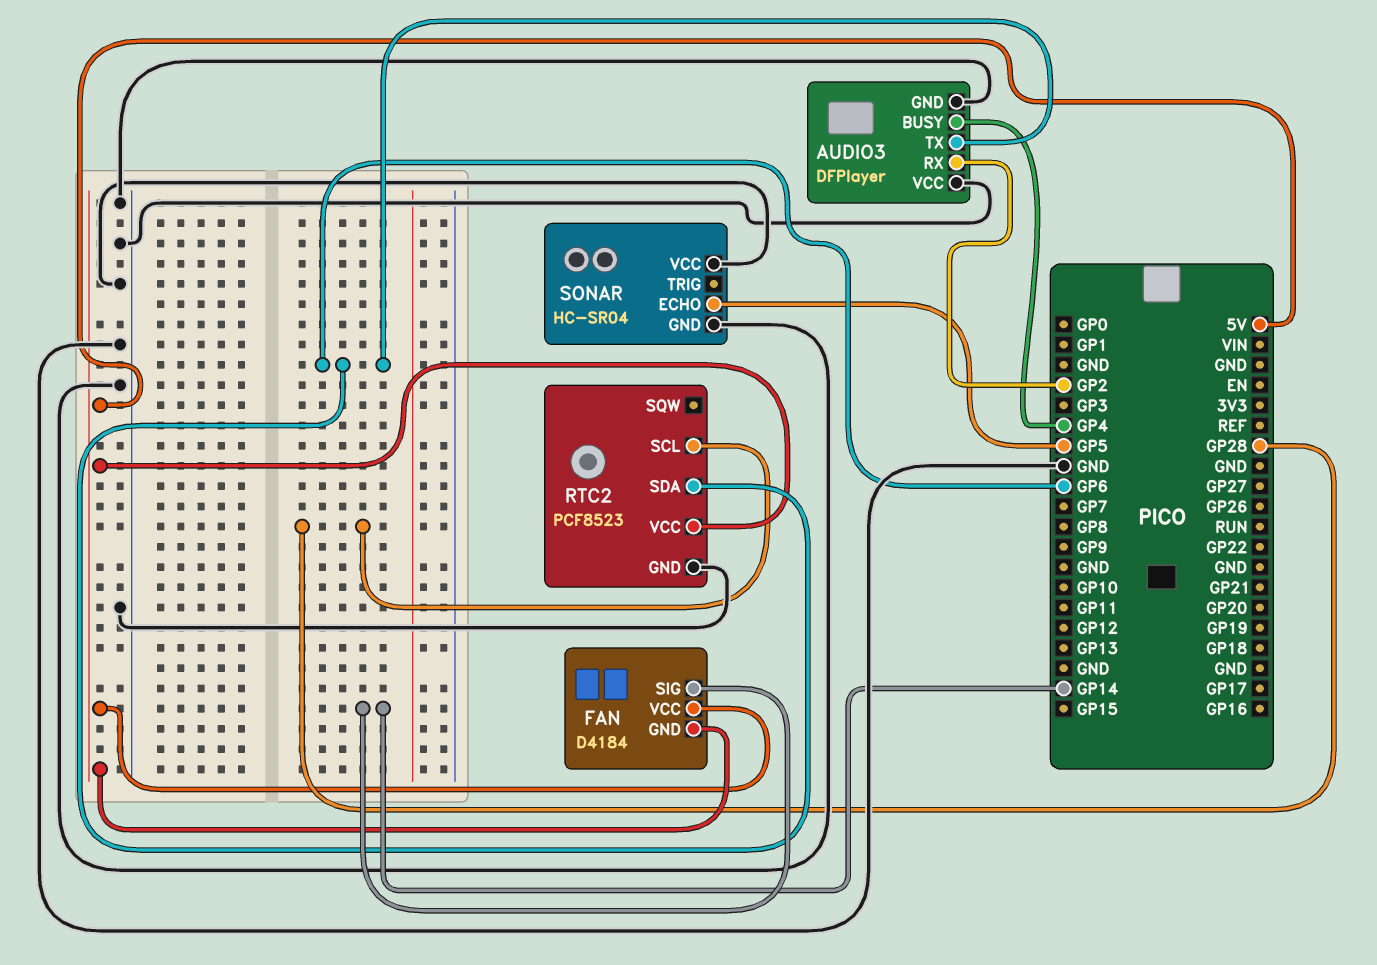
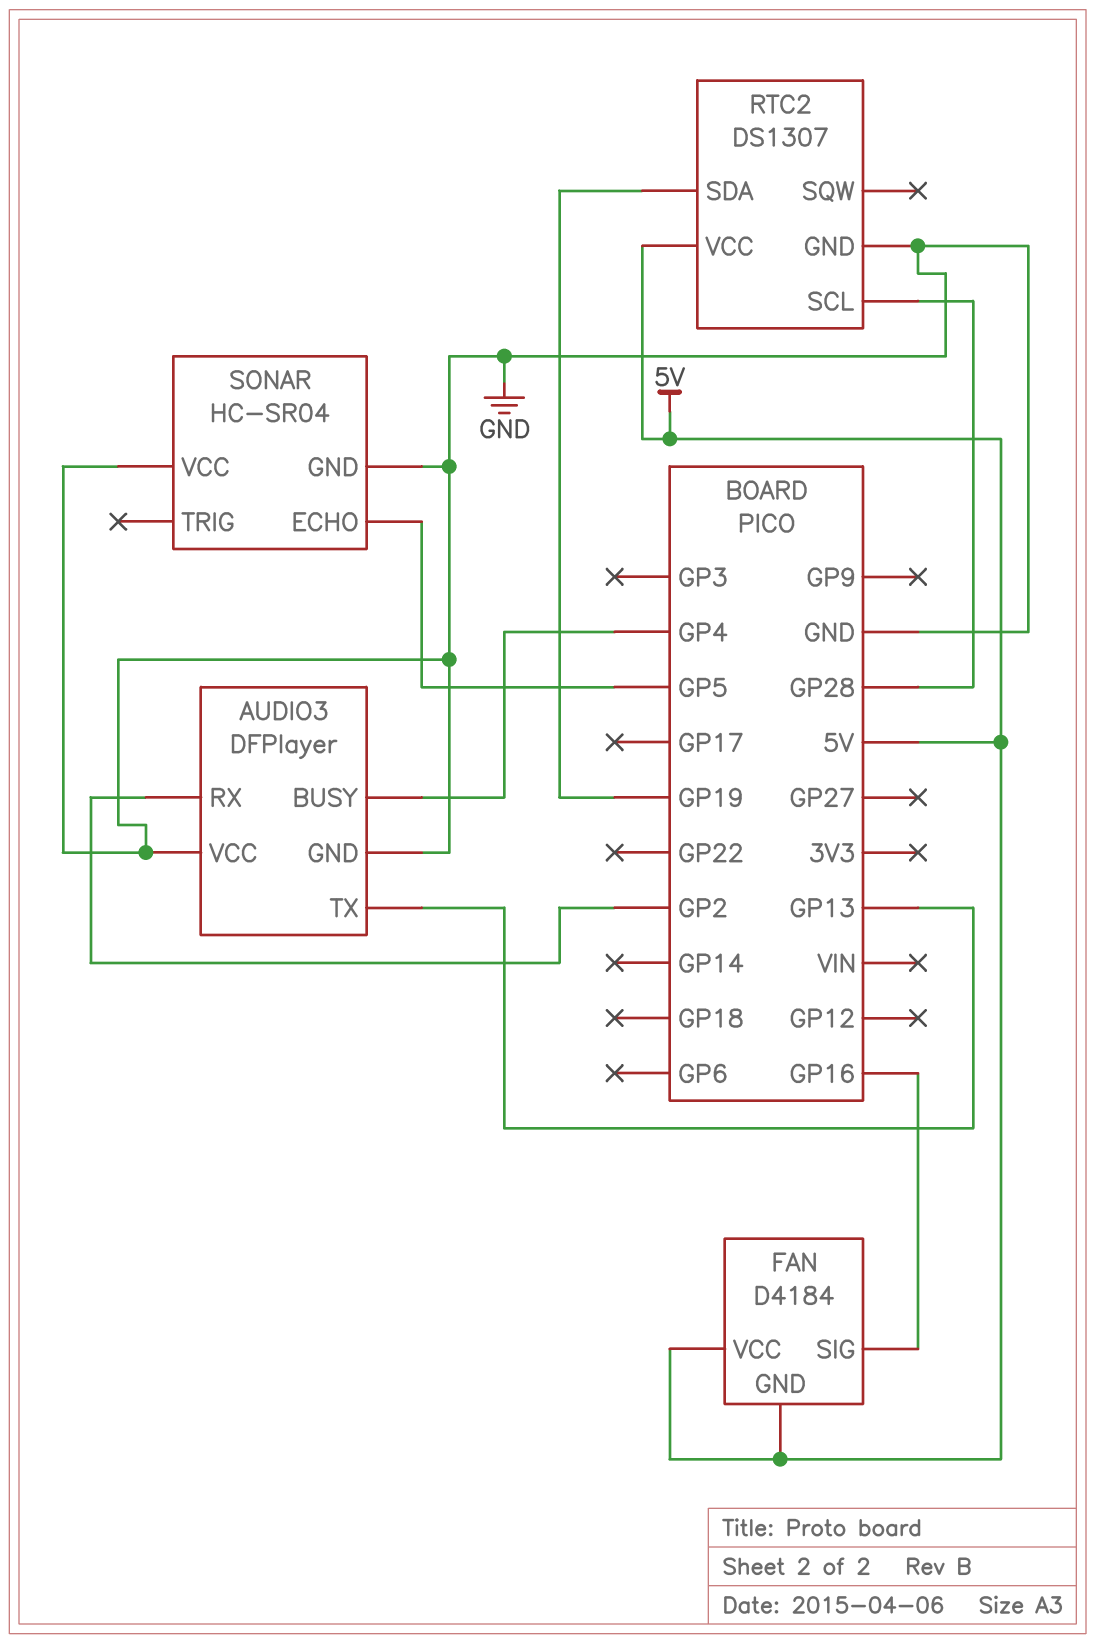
AUDIO3 pin TX: GP6 -> GP13
FAN pin SIG: GP14 -> GP16
RTC2: PCF8523 -> DS1307
RTC2 pin SDA: GP6 -> GP19

